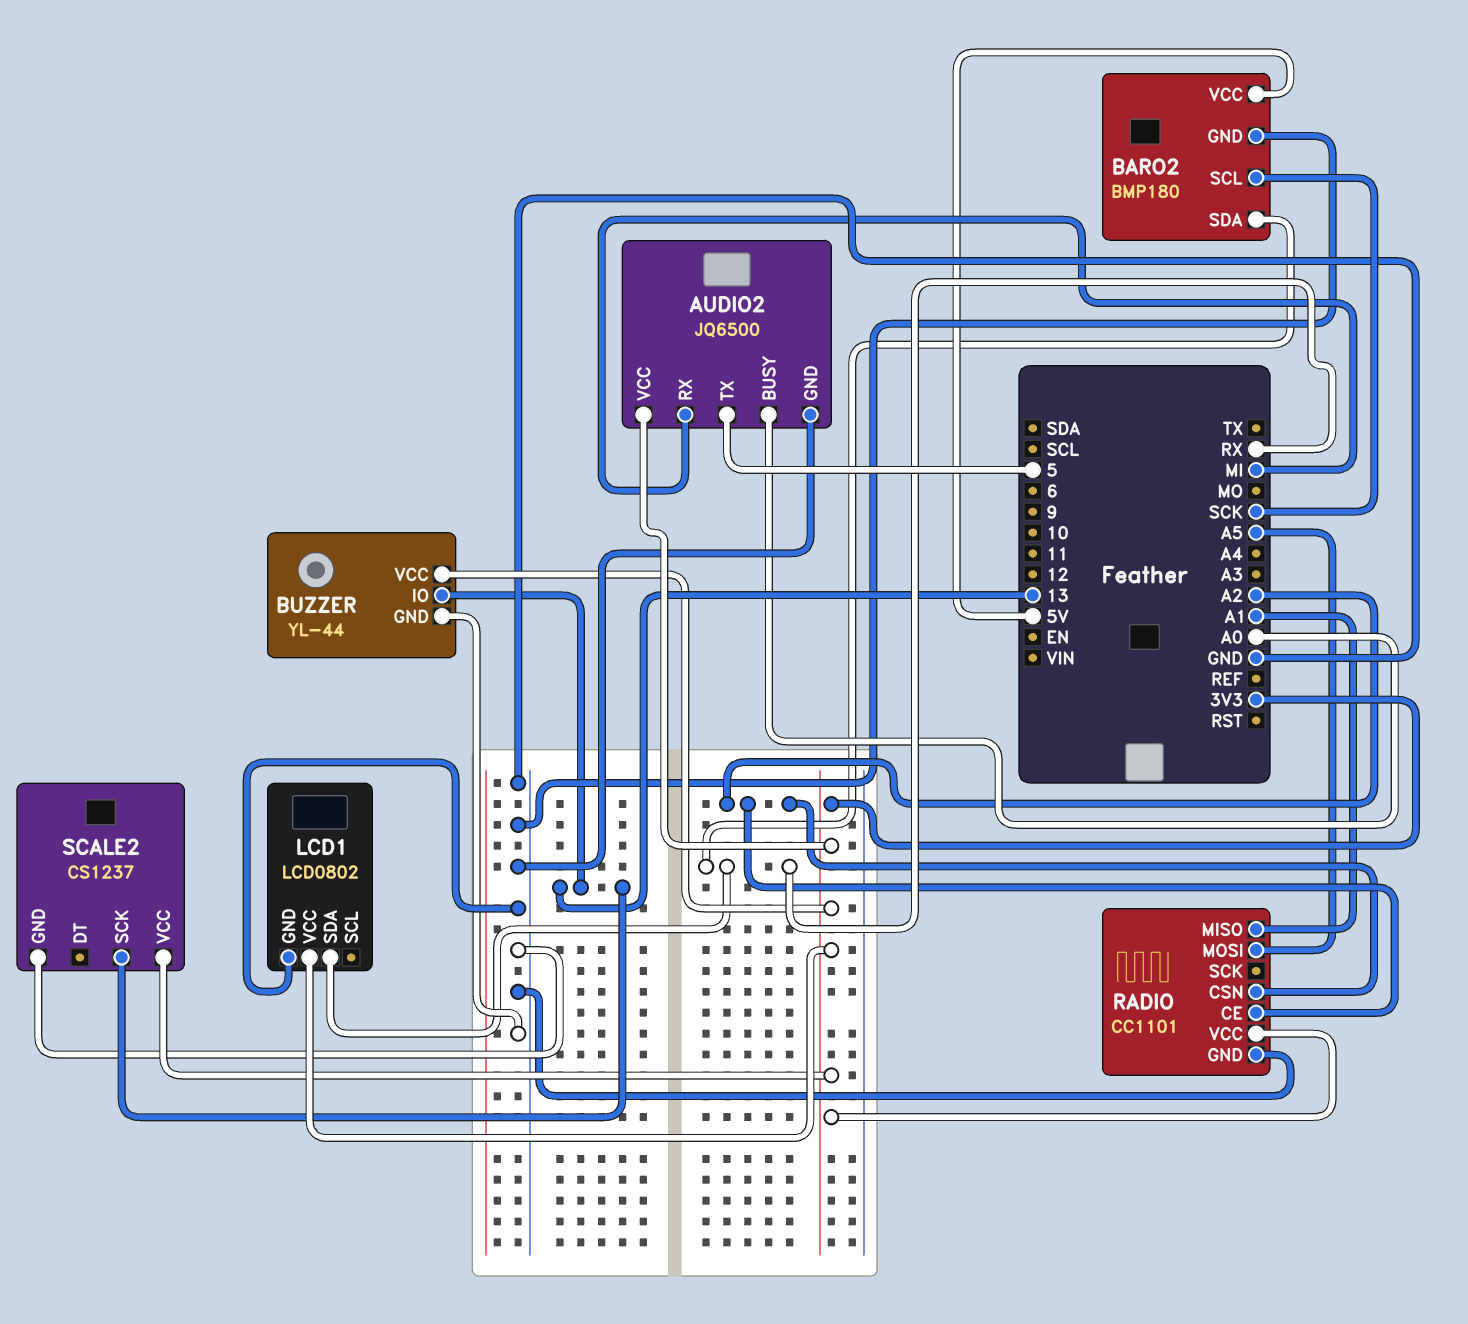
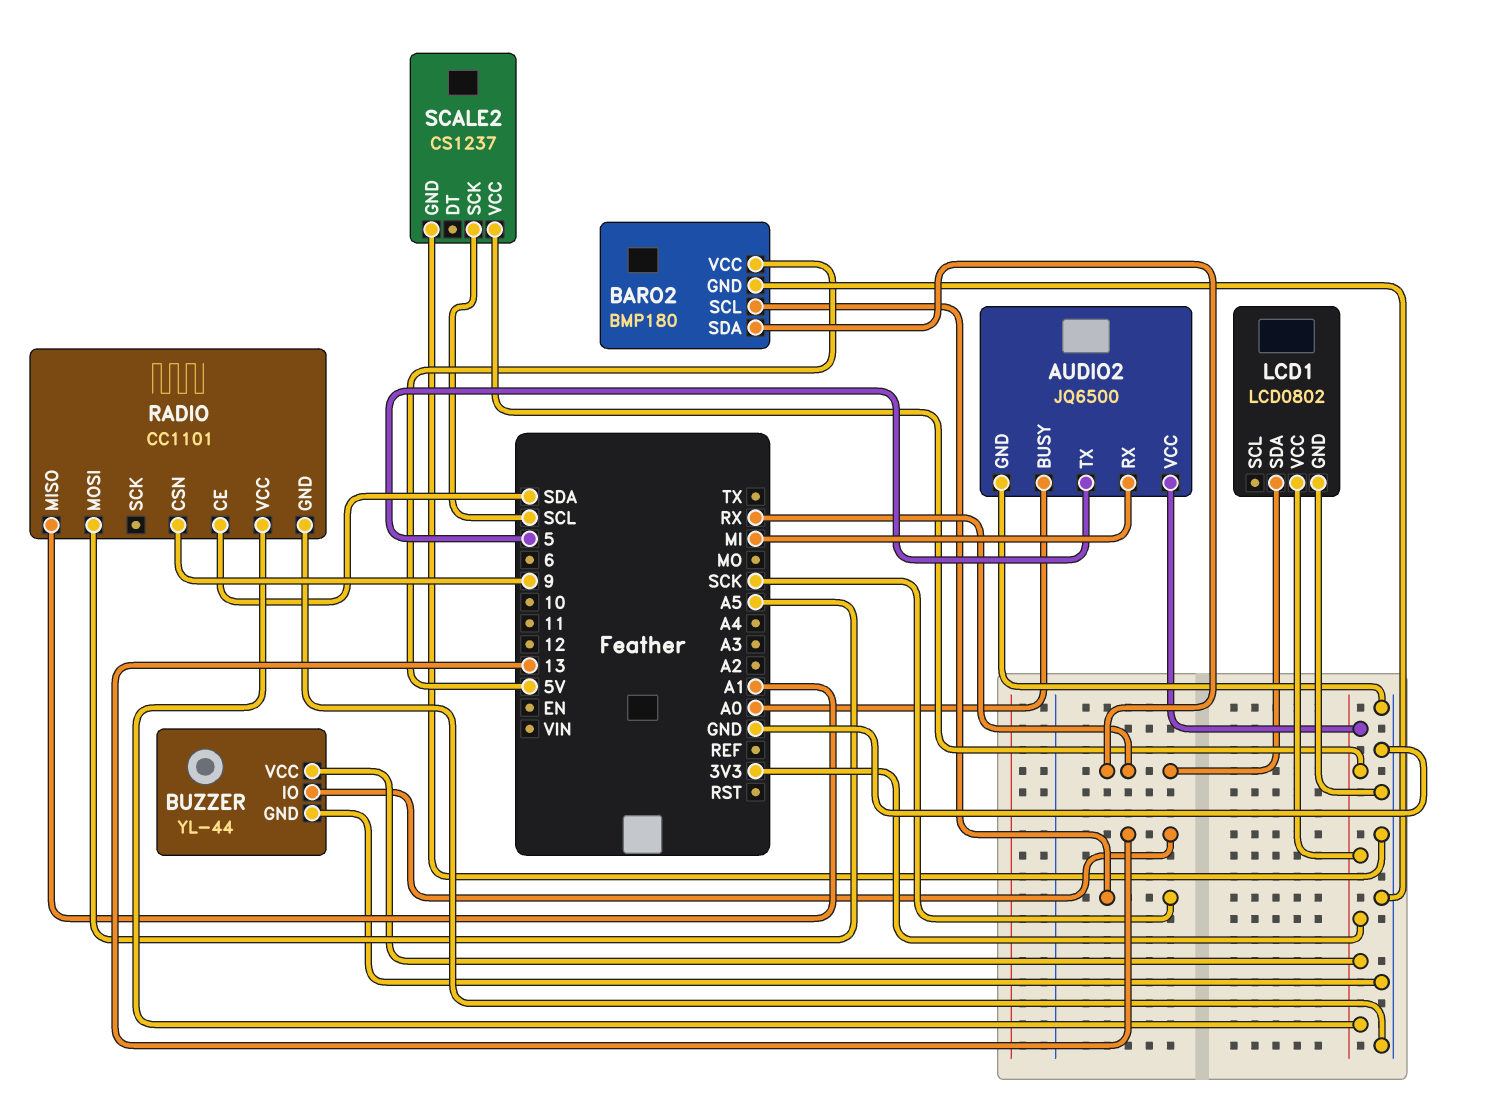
RADIO pin CE: A2 -> SDA
RADIO pin CSN: A2 -> 9
SCALE2 pin SCK: 13 -> SCL

